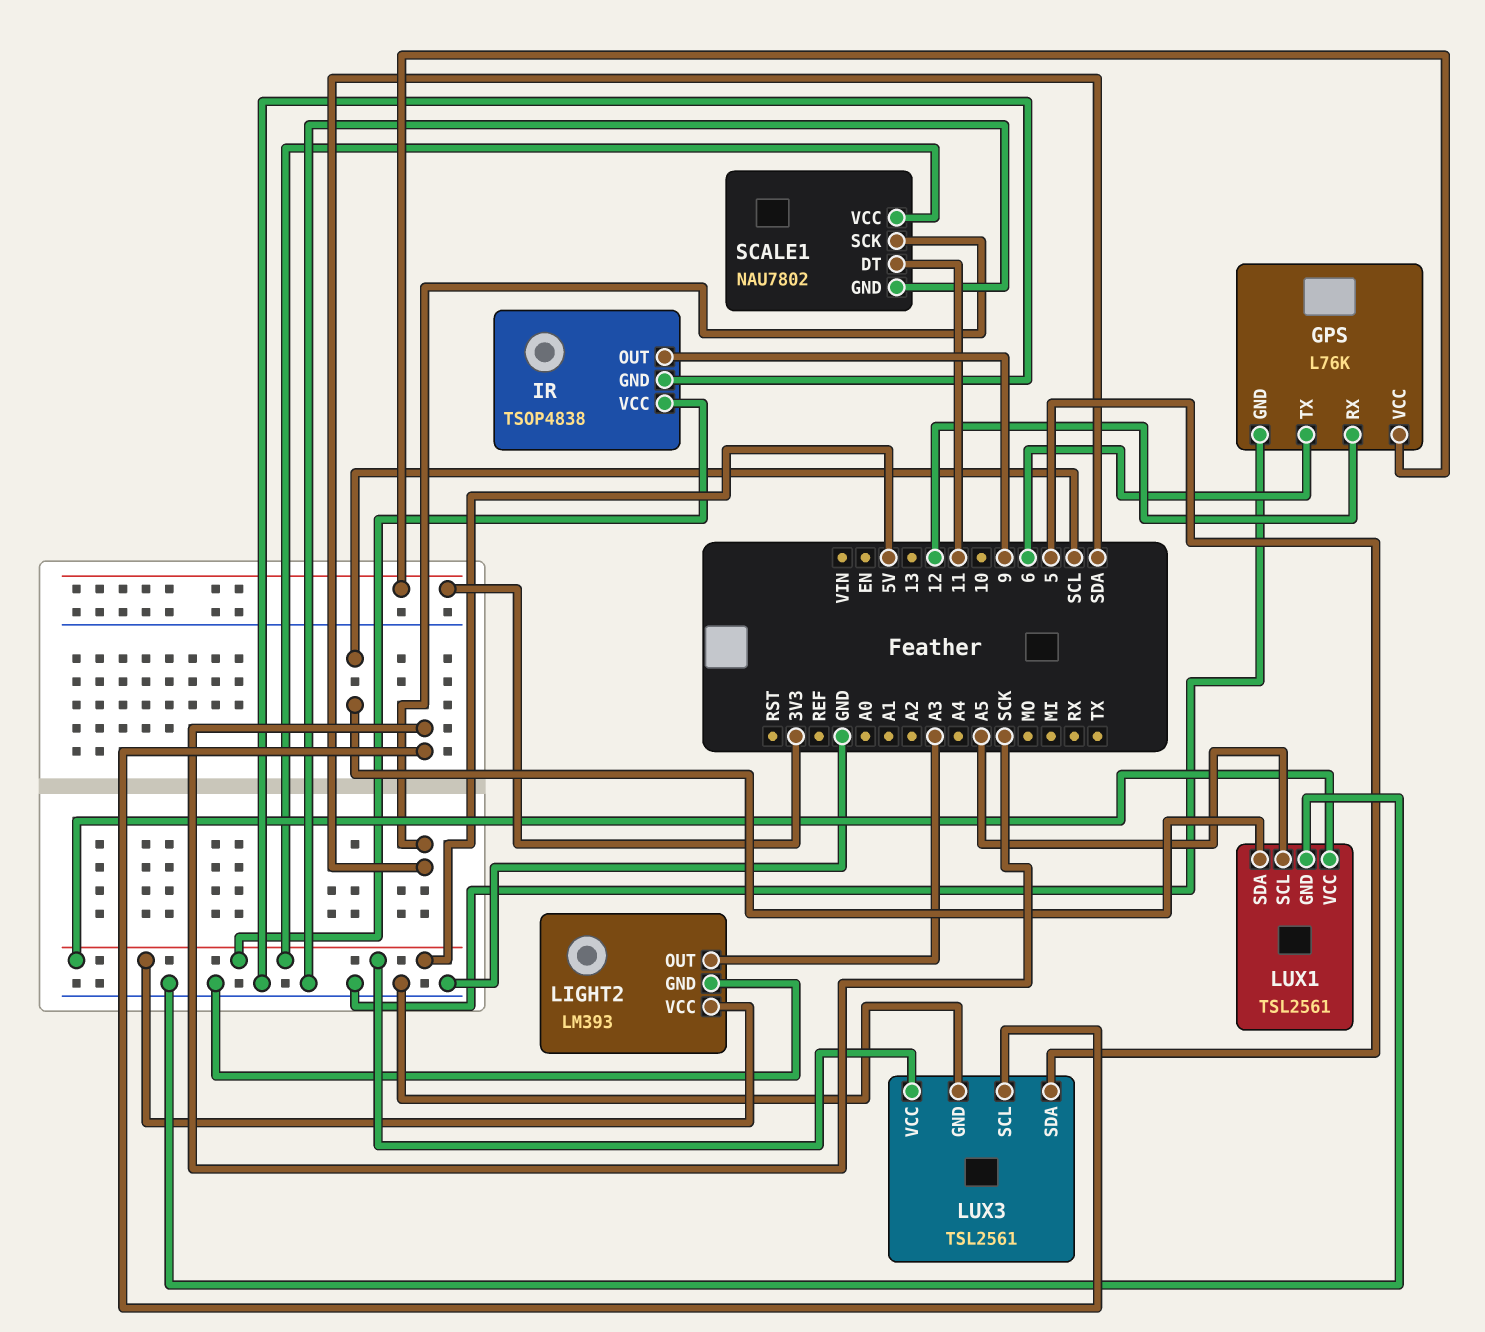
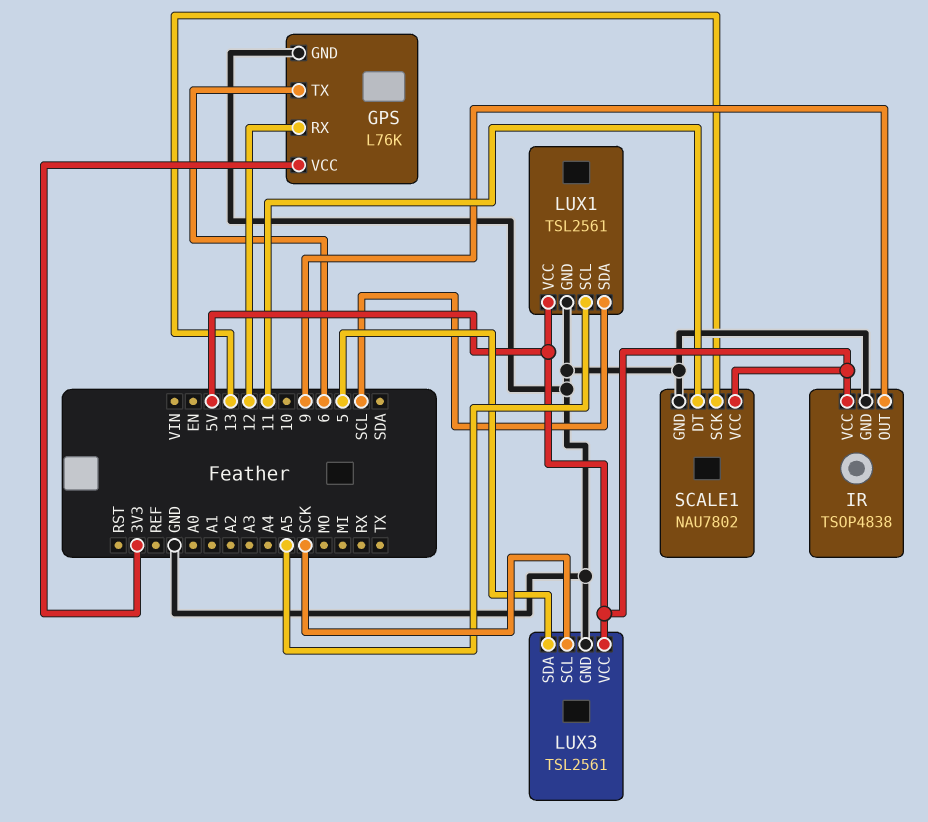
LIGHT2: LM393 -> none
LIGHT2 pin GND: GND -> none
LIGHT2 pin OUT: A3 -> none
LIGHT2 pin VCC: 5V -> none
SCALE1 pin SCK: SDA -> 13

